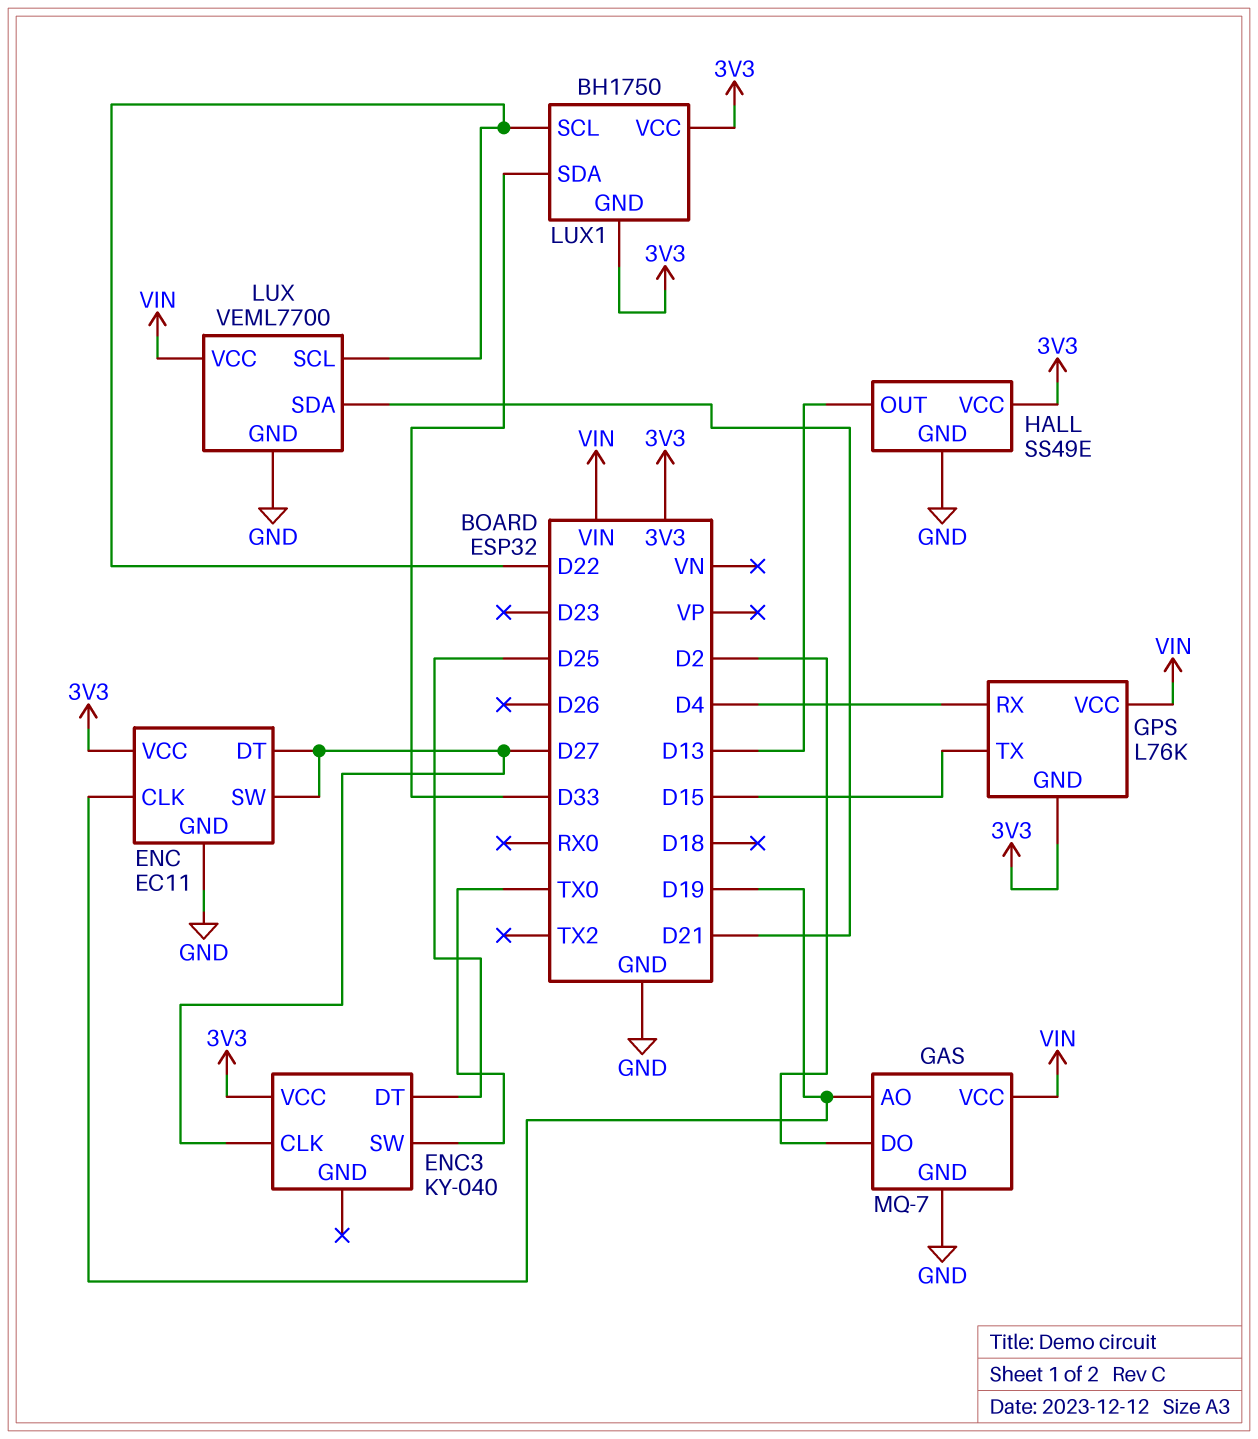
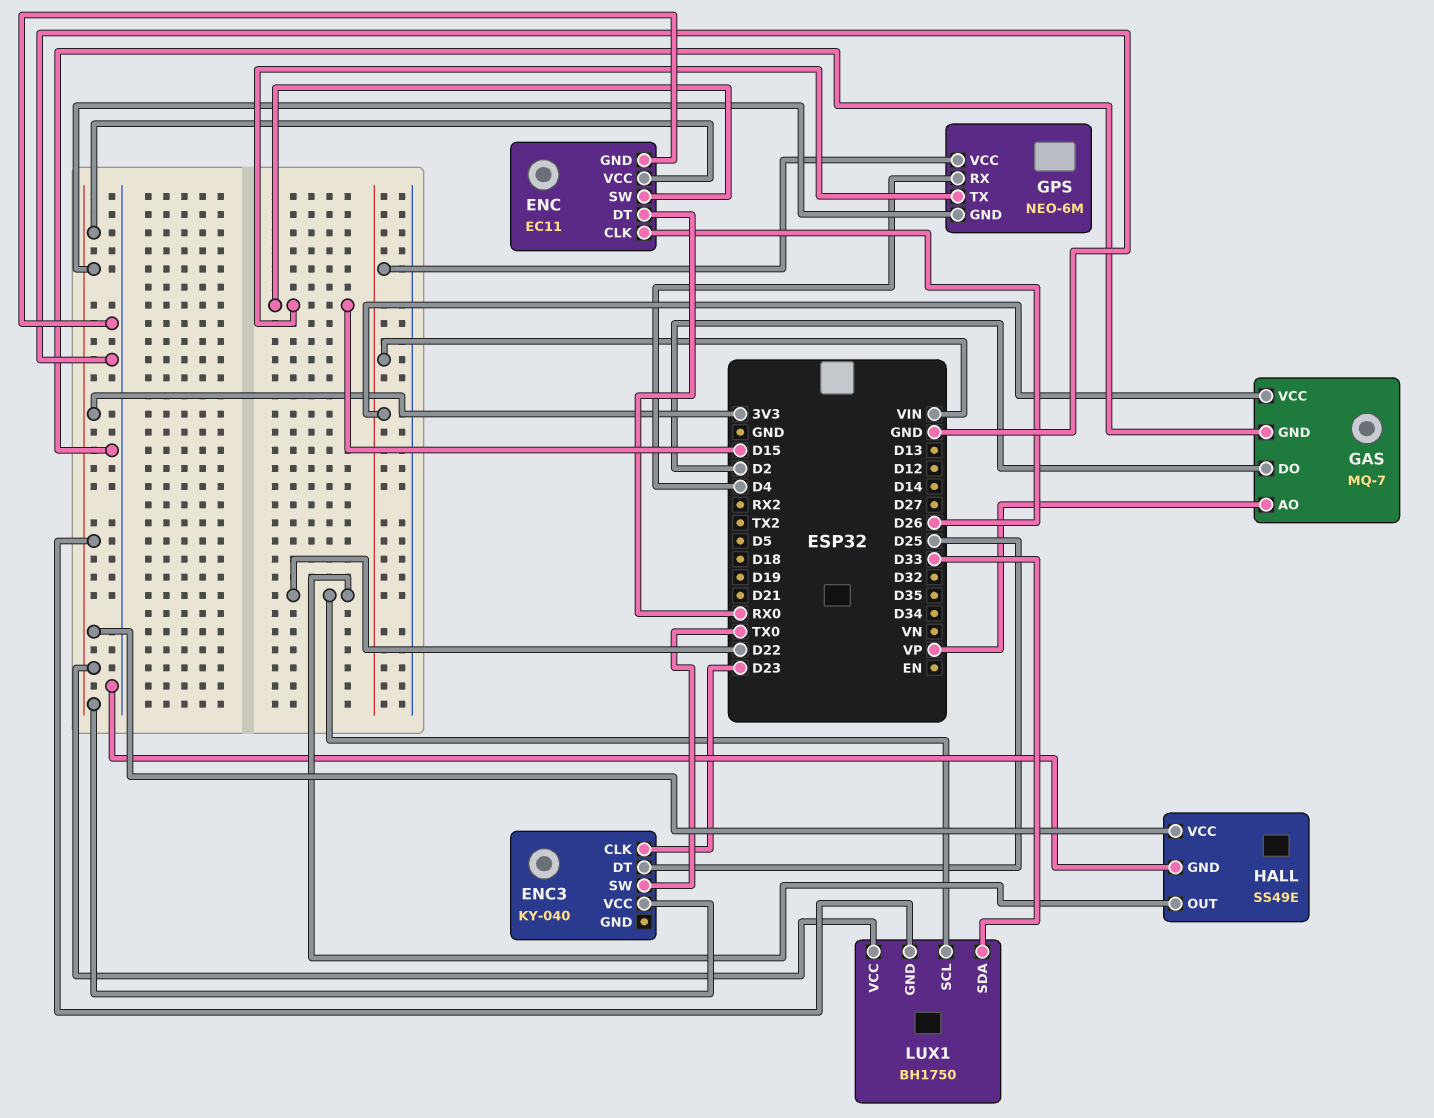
ENC pin CLK: D19 -> D26
ENC pin DT: D27 -> RX0
ENC pin SW: D27 -> D15
ENC3 pin CLK: D27 -> D23
GAS pin AO: D19 -> VP
GPS: L76K -> NEO-6M
HALL pin OUT: D13 -> D22
LUX: VEML7700 -> none
LUX pin GND: GND -> none
LUX pin SCL: D22 -> none
LUX pin SDA: D21 -> none
LUX pin VCC: VIN -> none

